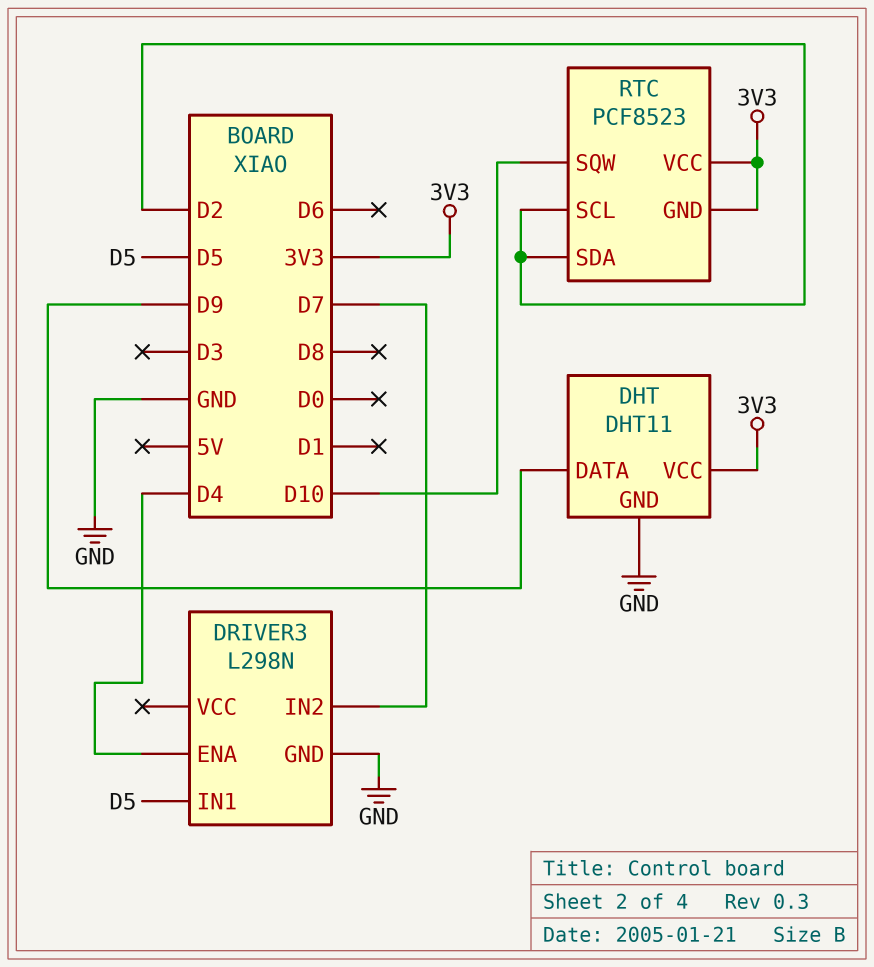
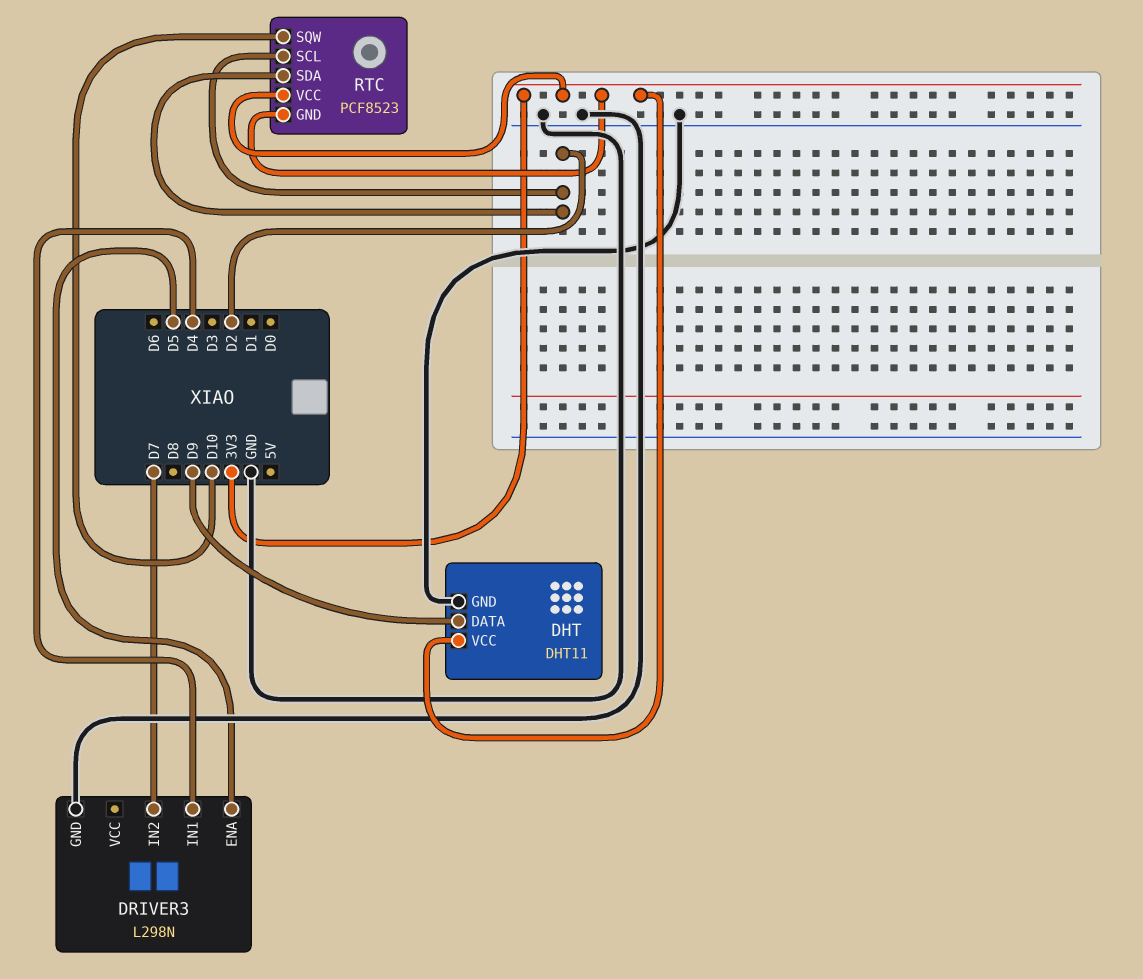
DRIVER3 pin ENA: D4 -> D5
DRIVER3 pin IN1: D5 -> D4

